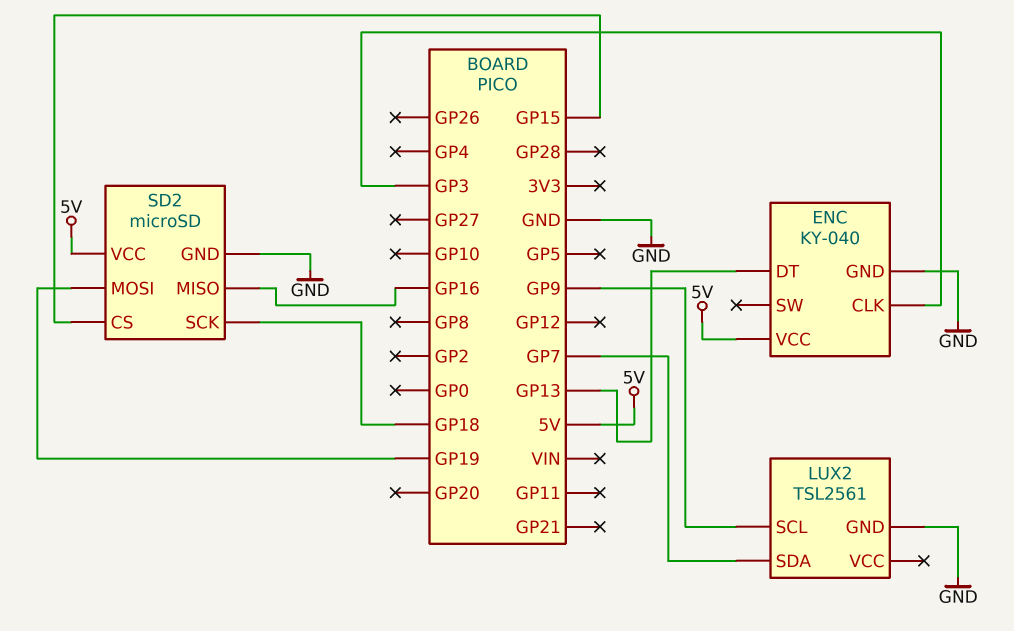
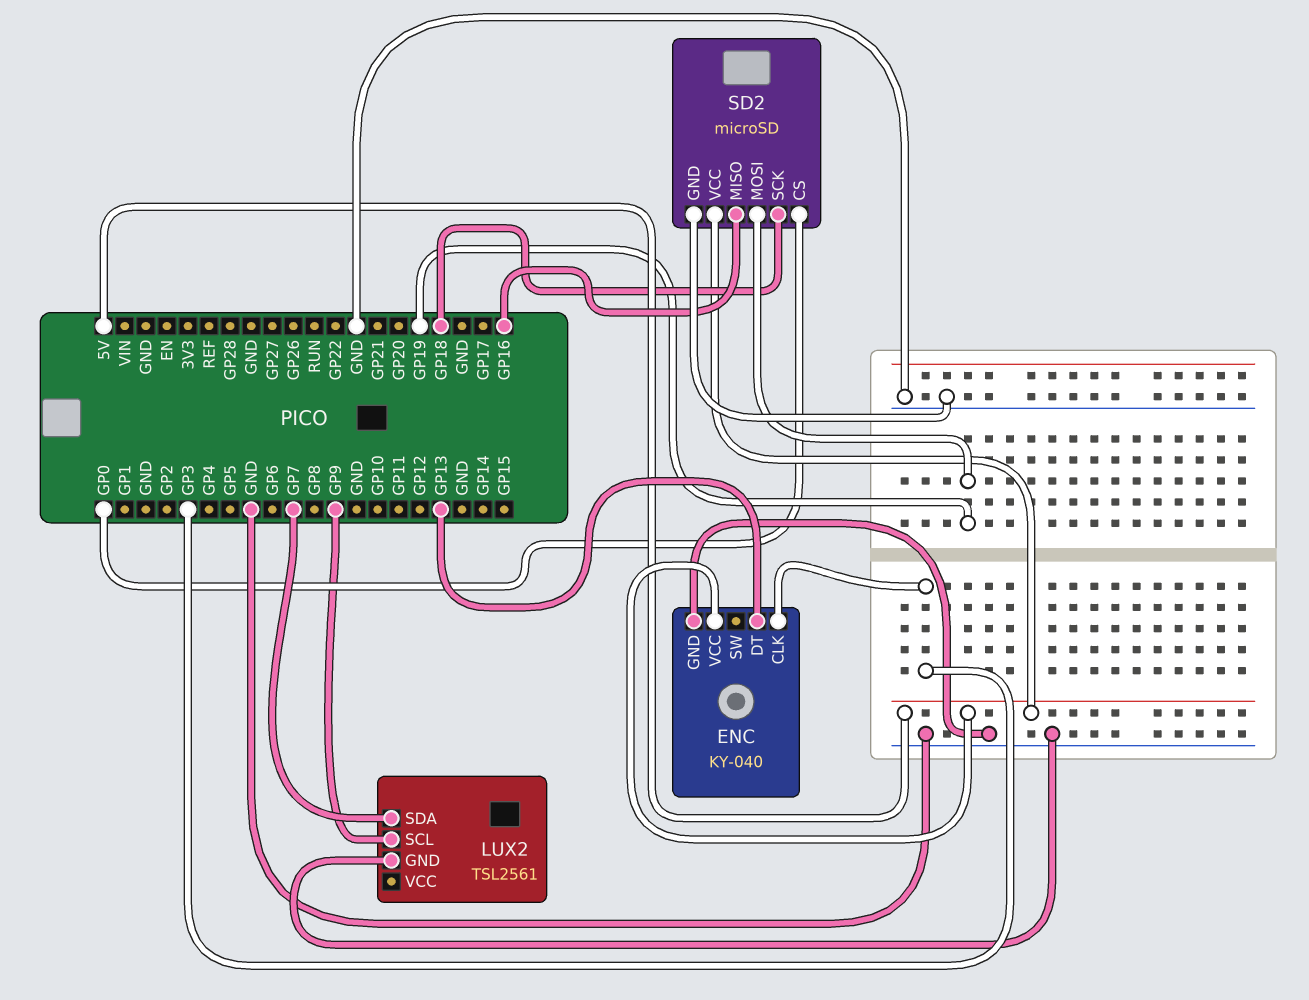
SD2 pin CS: GP15 -> GP0

